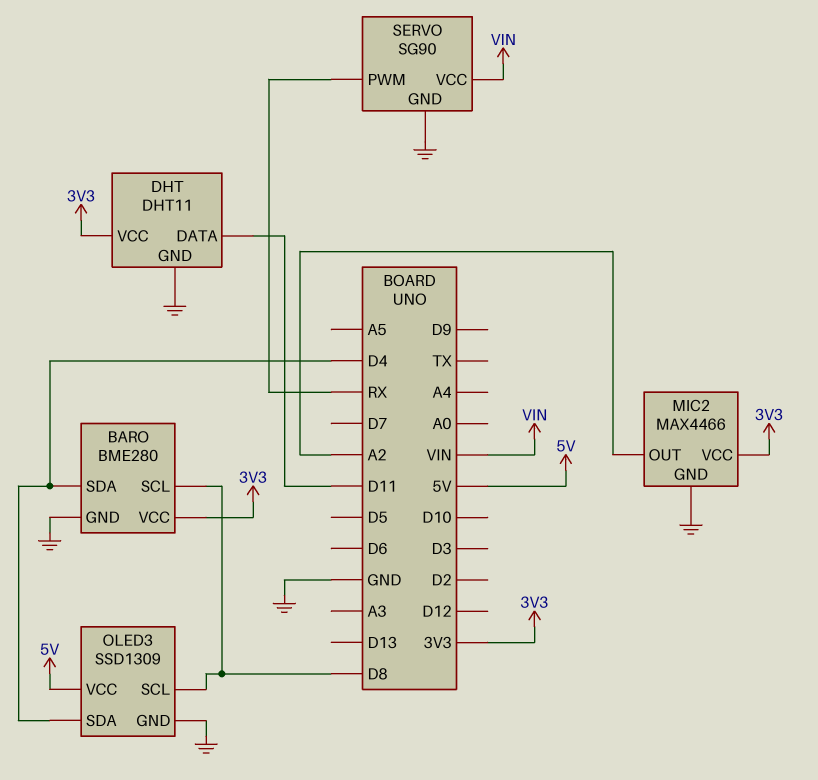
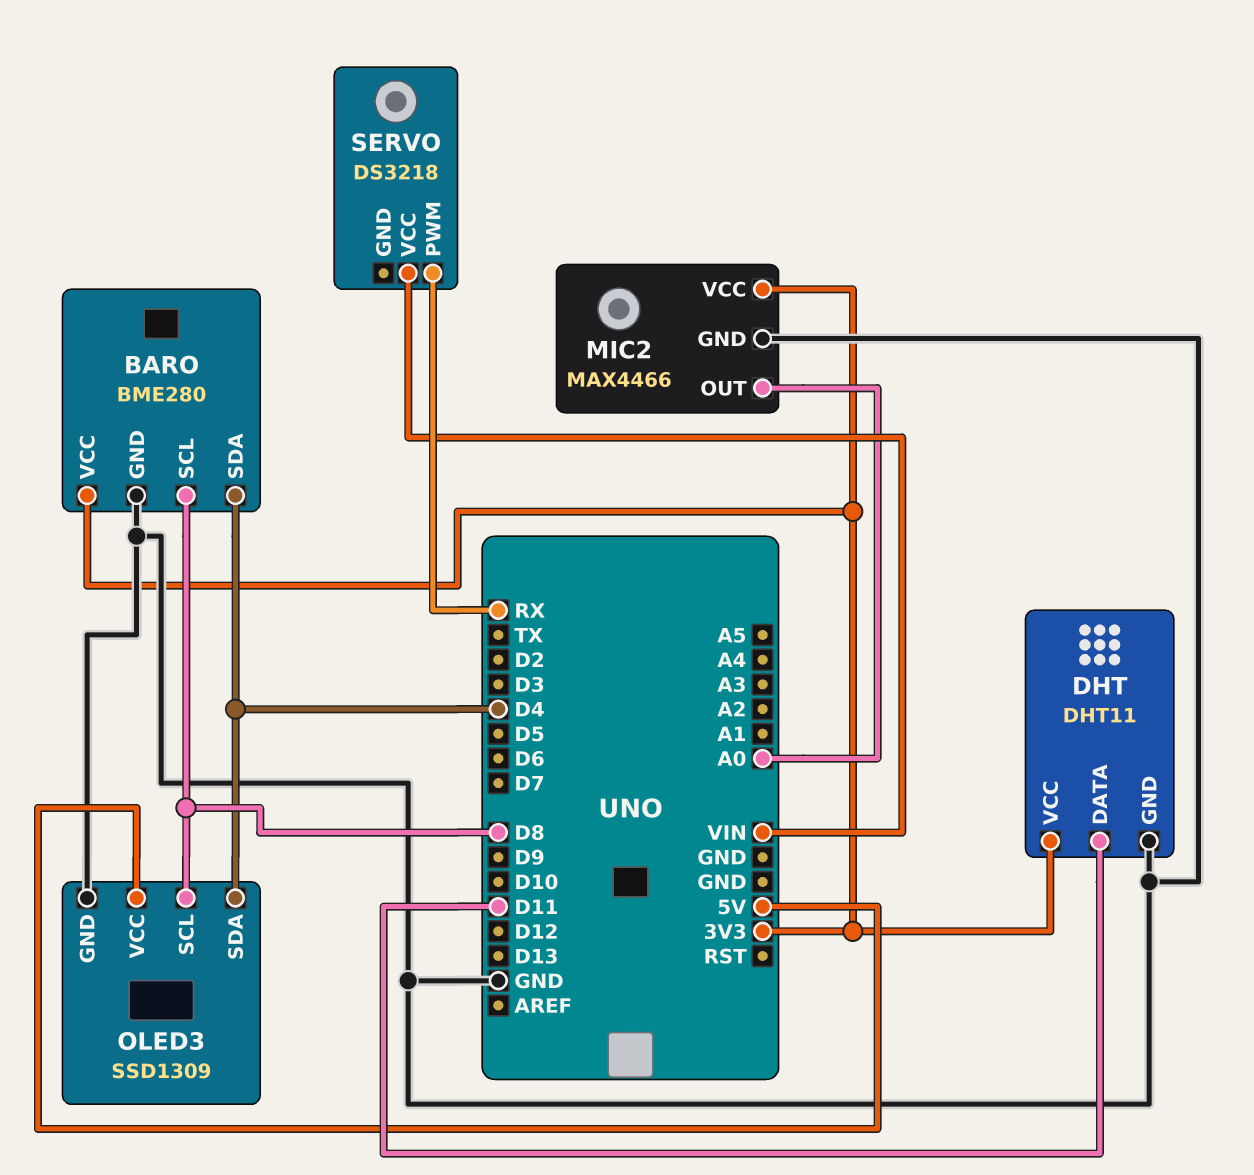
MIC2 pin OUT: A2 -> A0
SERVO: SG90 -> DS3218
SERVO pin GND: GND -> none

